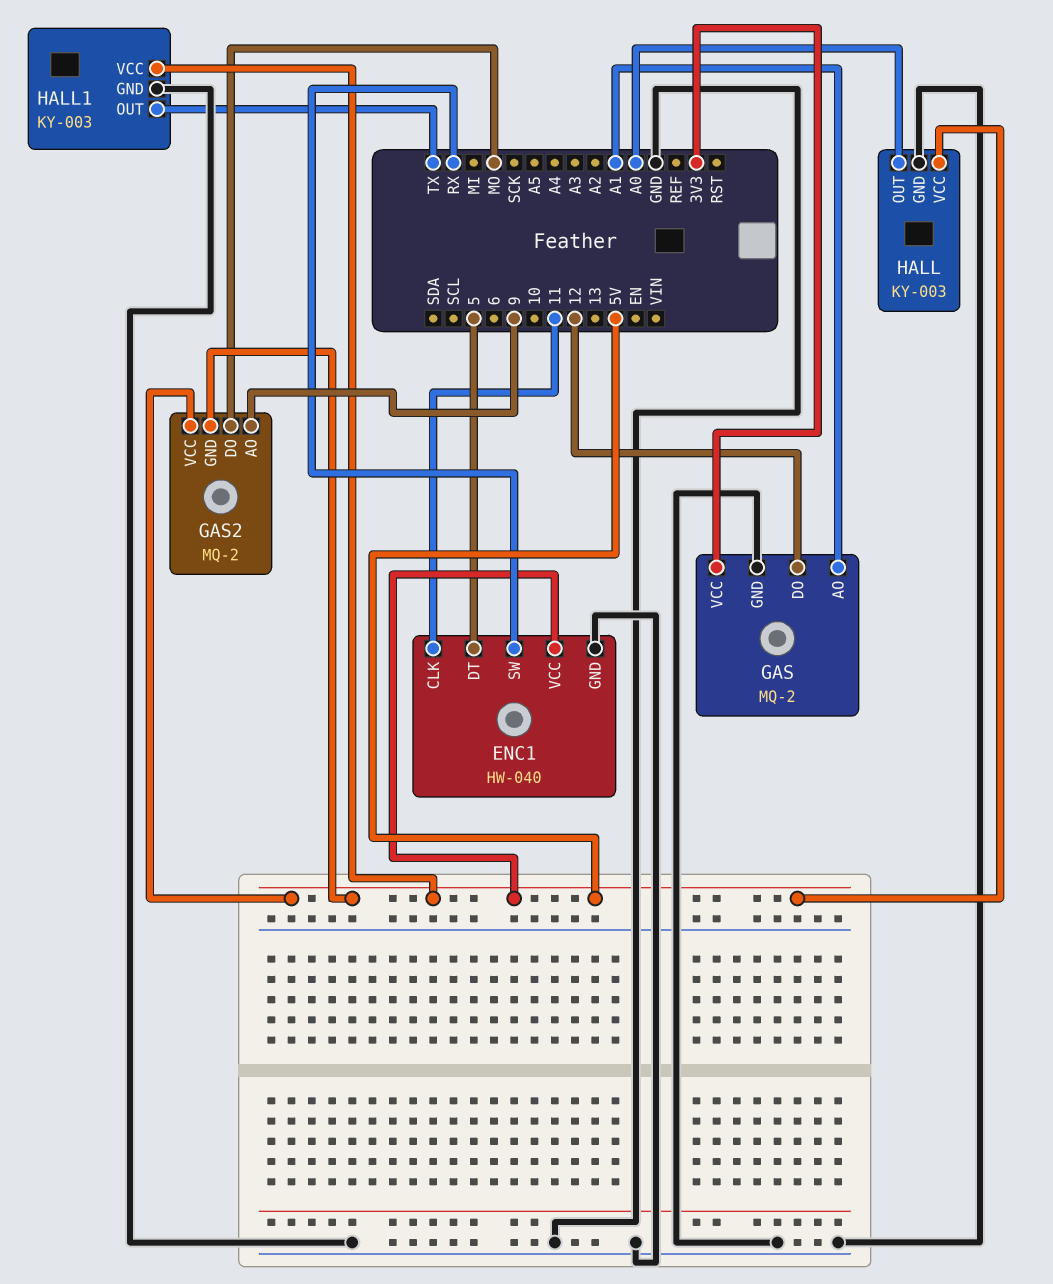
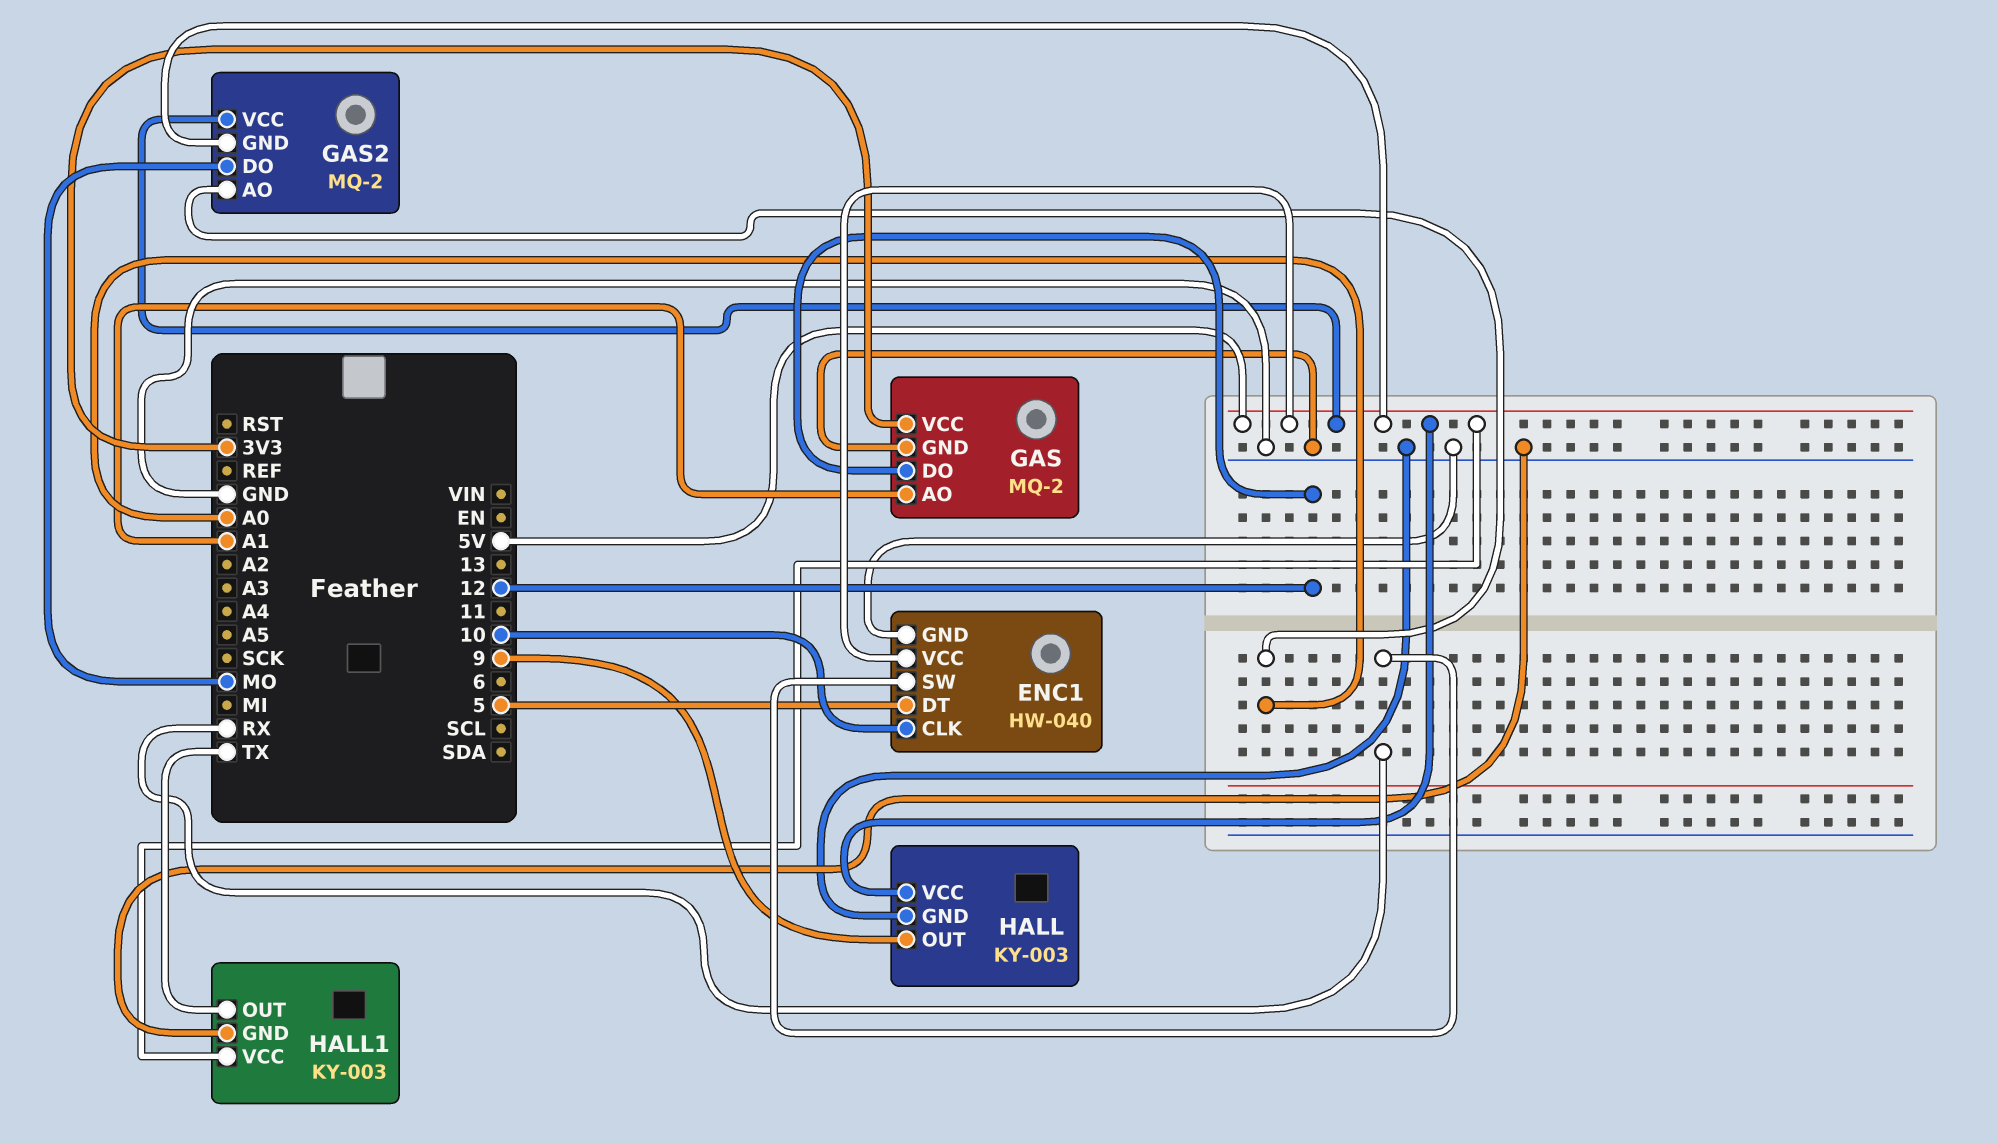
ENC1 pin CLK: 11 -> 10
GAS2 pin AO: 9 -> A0
HALL pin OUT: A0 -> 9

